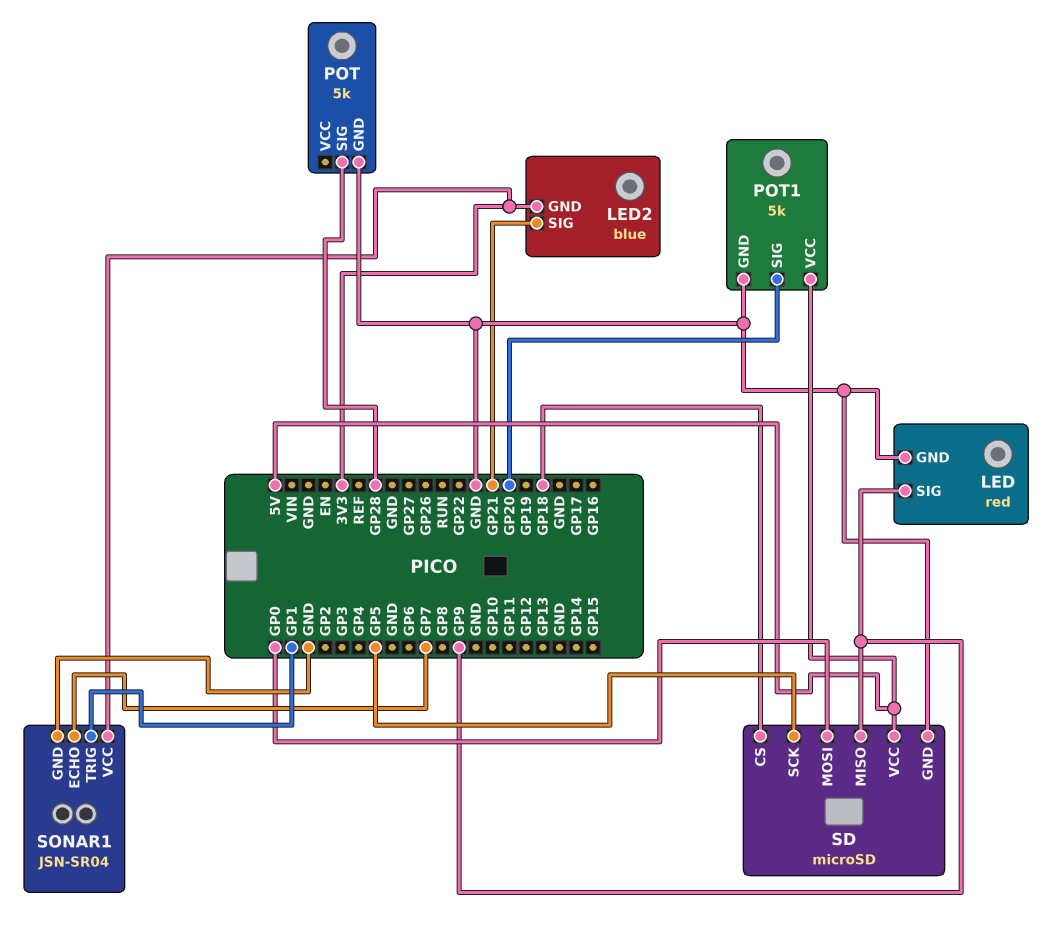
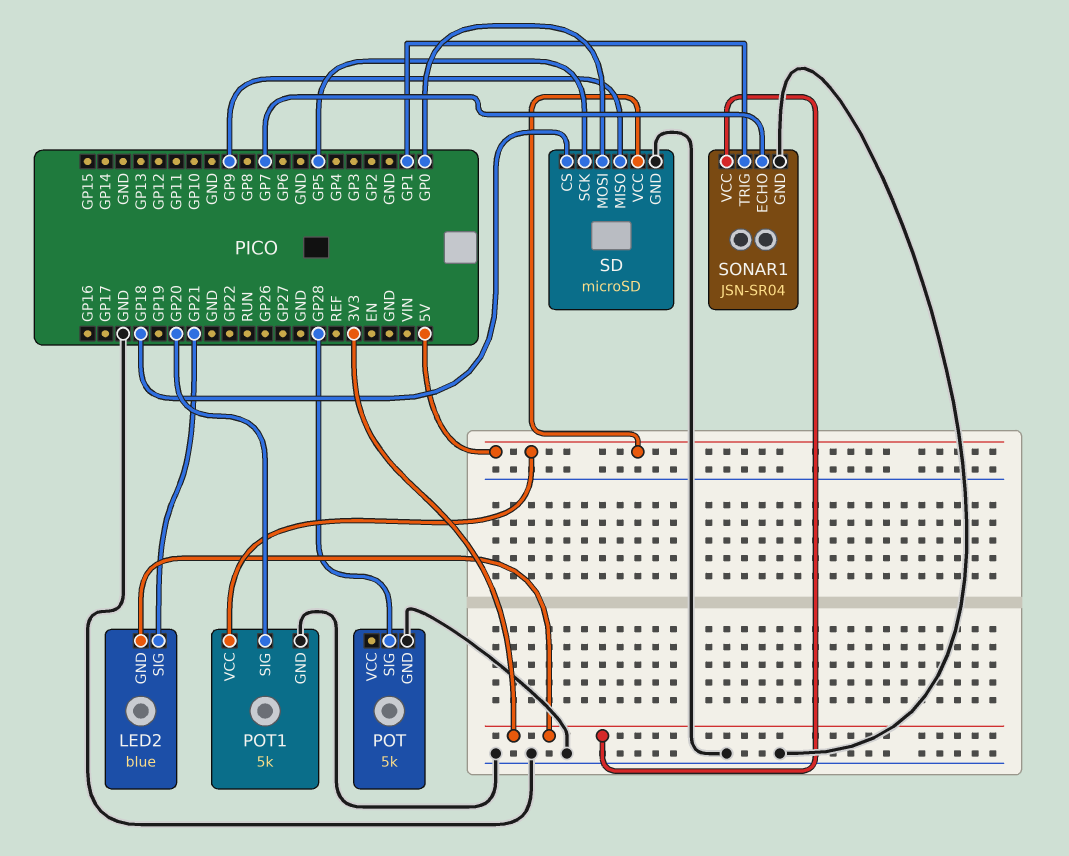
LED: red -> none
LED pin GND: GND -> none
LED pin SIG: GP9 -> none

